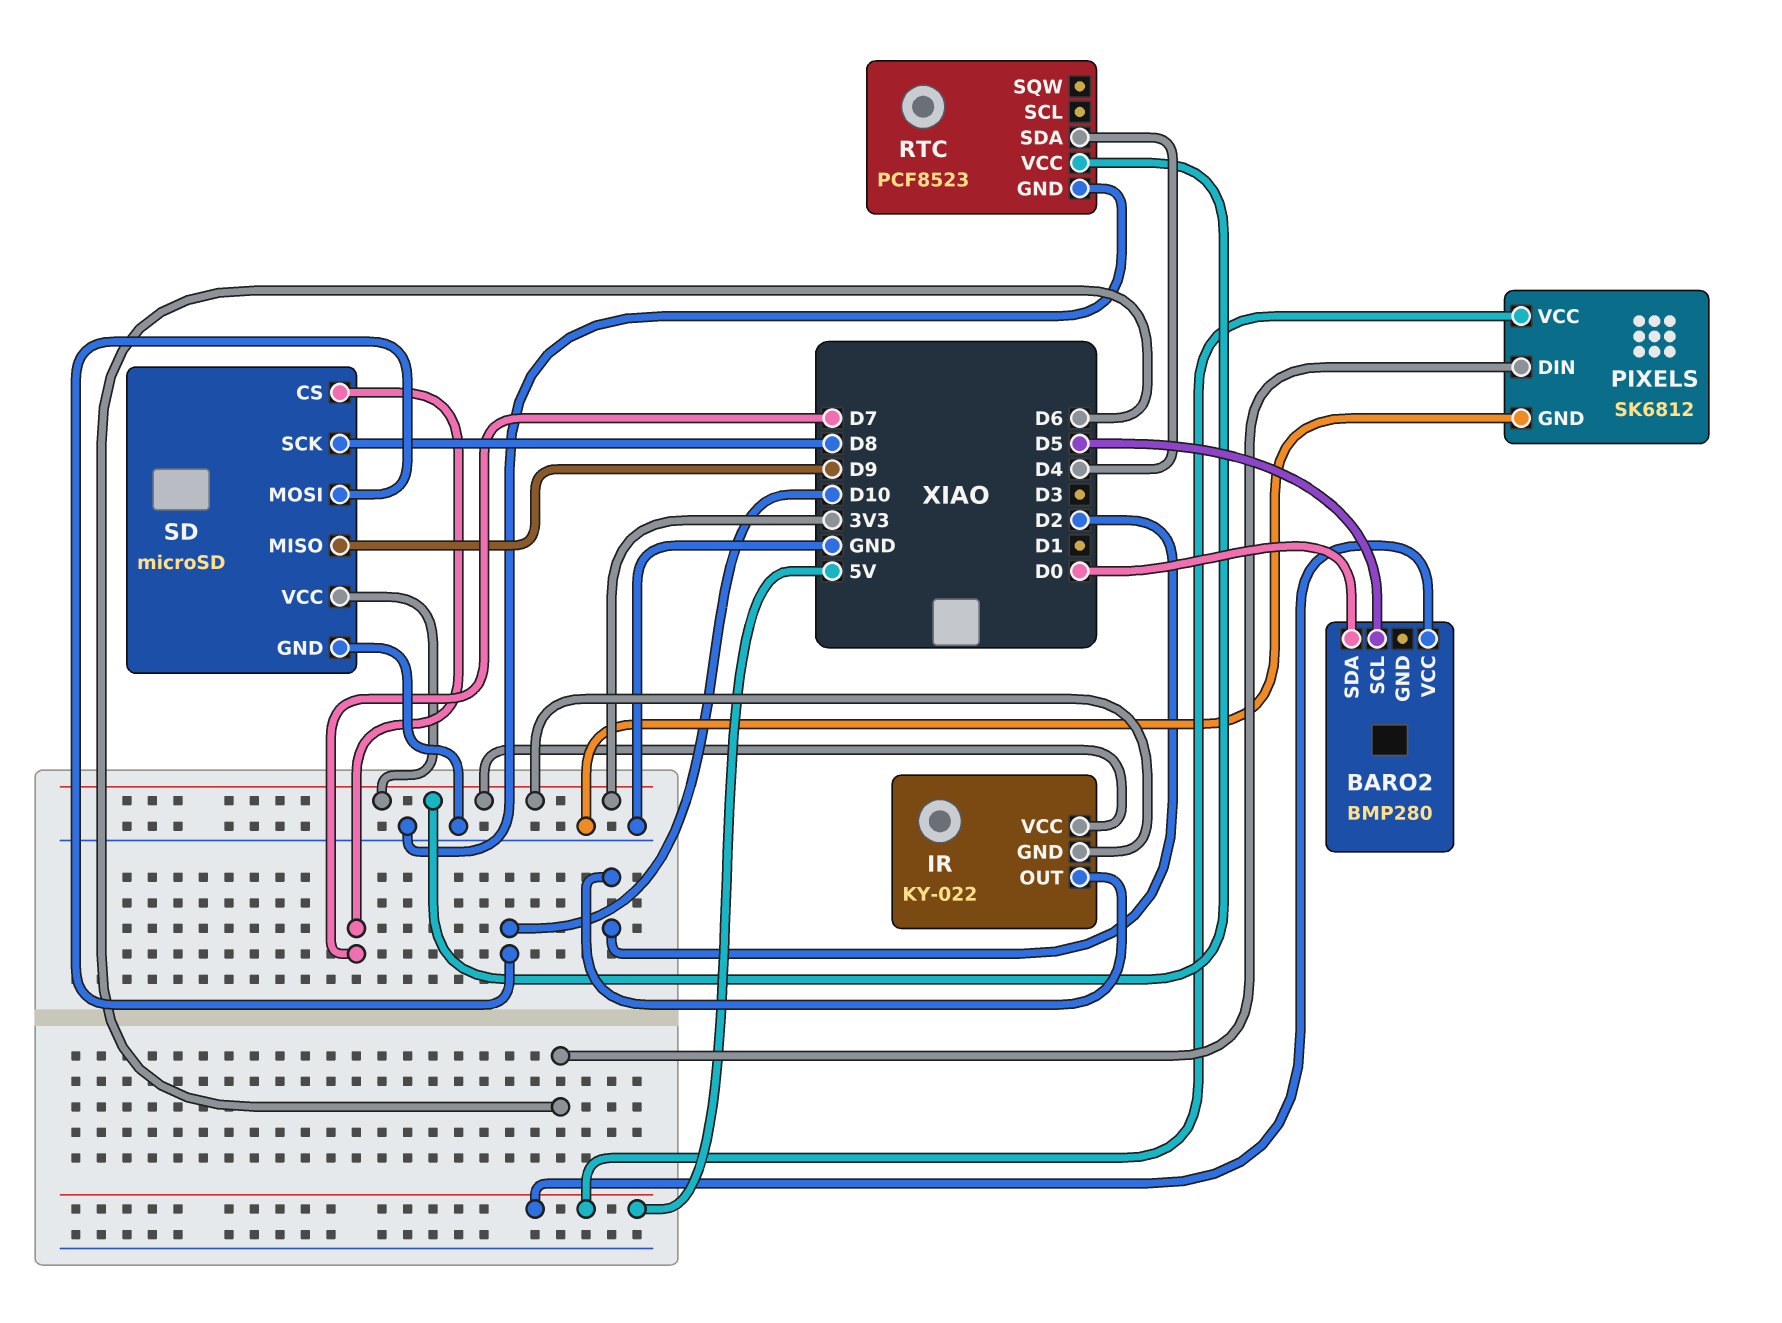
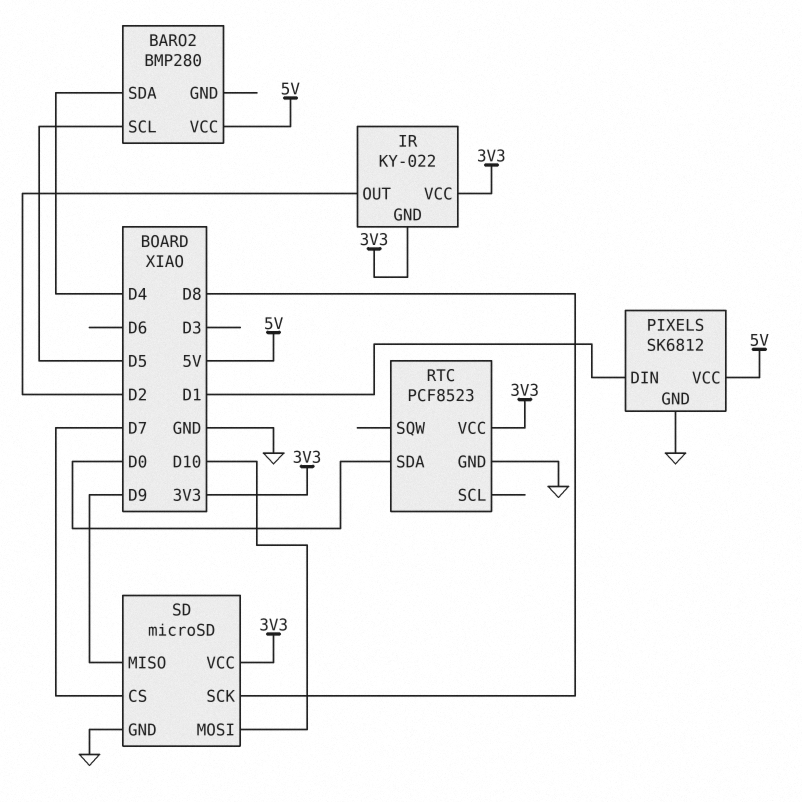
BARO2 pin SDA: D0 -> D4
PIXELS pin DIN: D6 -> D1
RTC pin SDA: D4 -> D0

